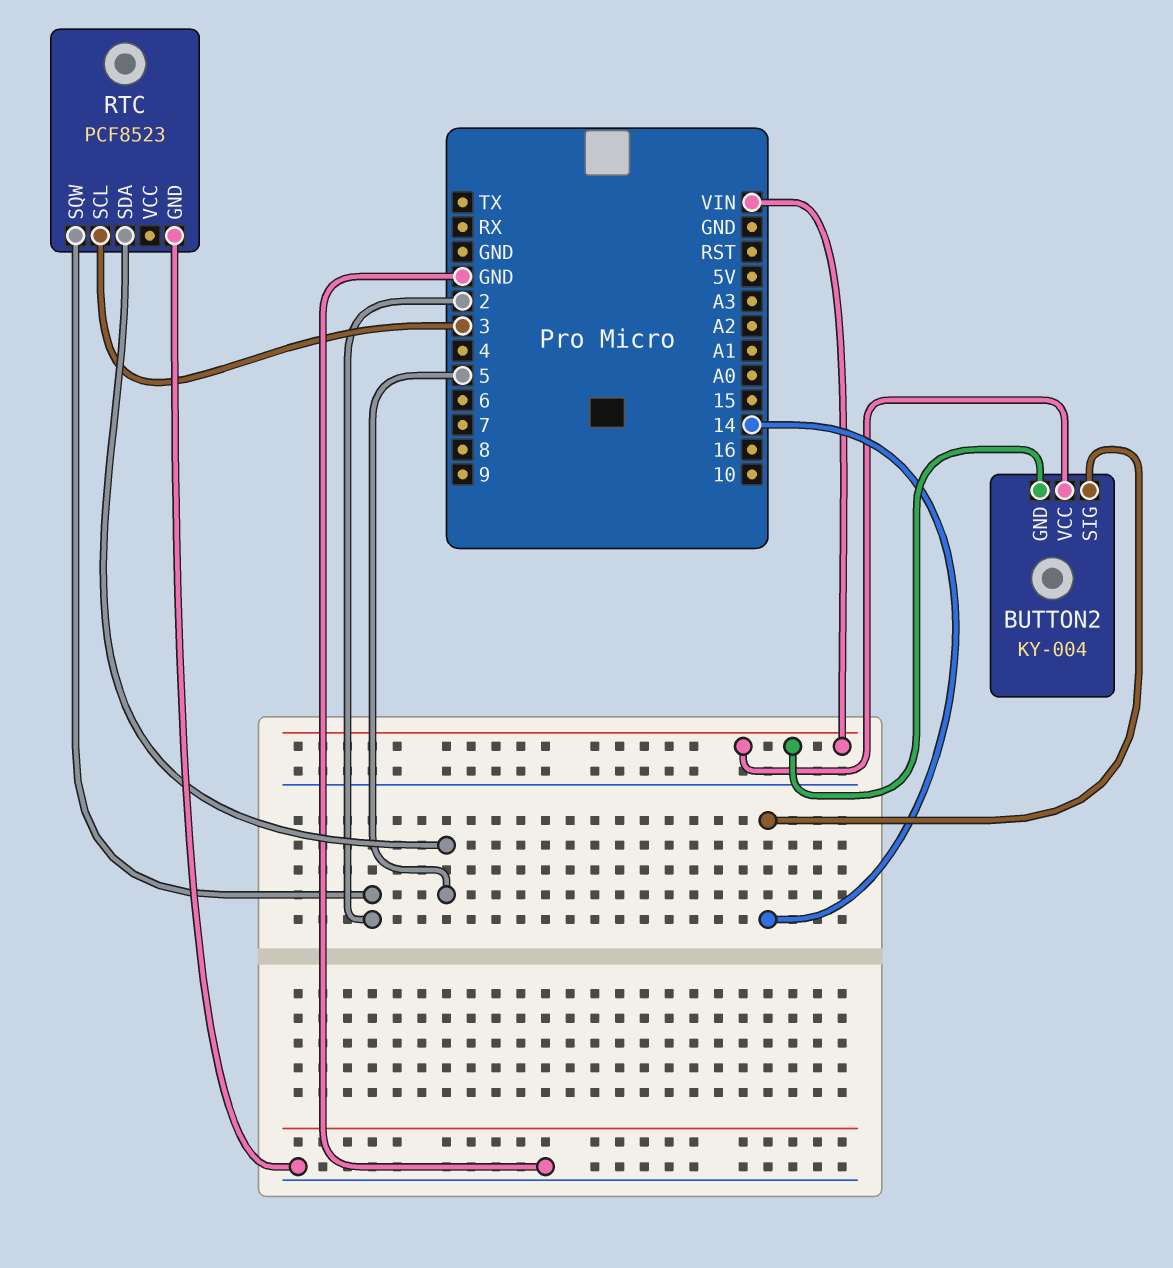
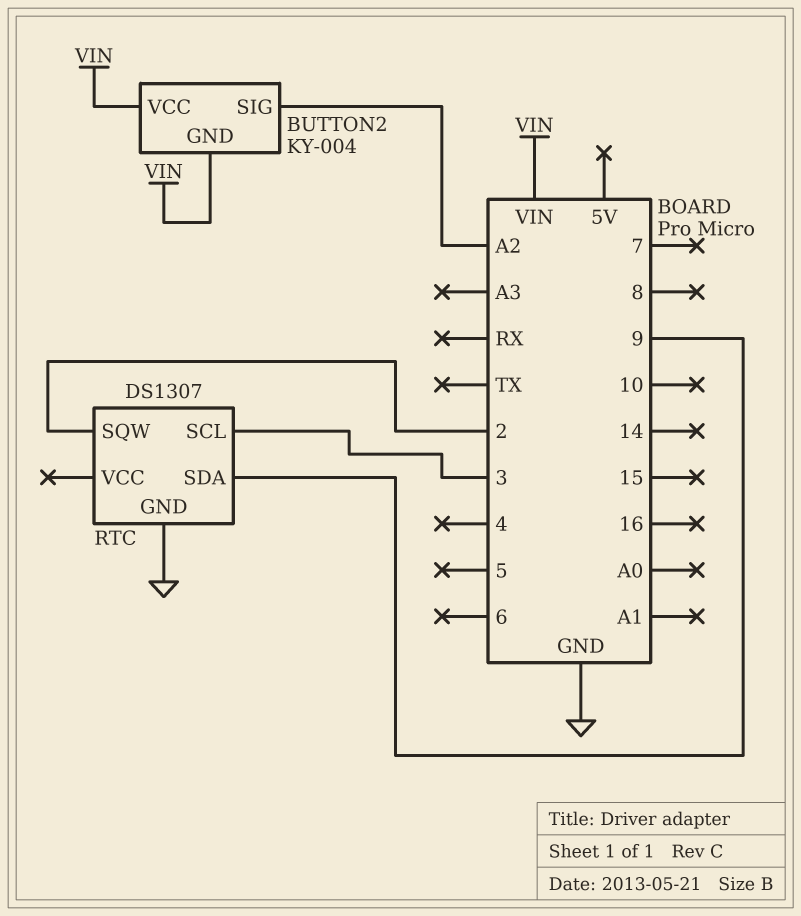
BUTTON2 pin SIG: 14 -> A2
RTC: PCF8523 -> DS1307
RTC pin SDA: 5 -> 9

